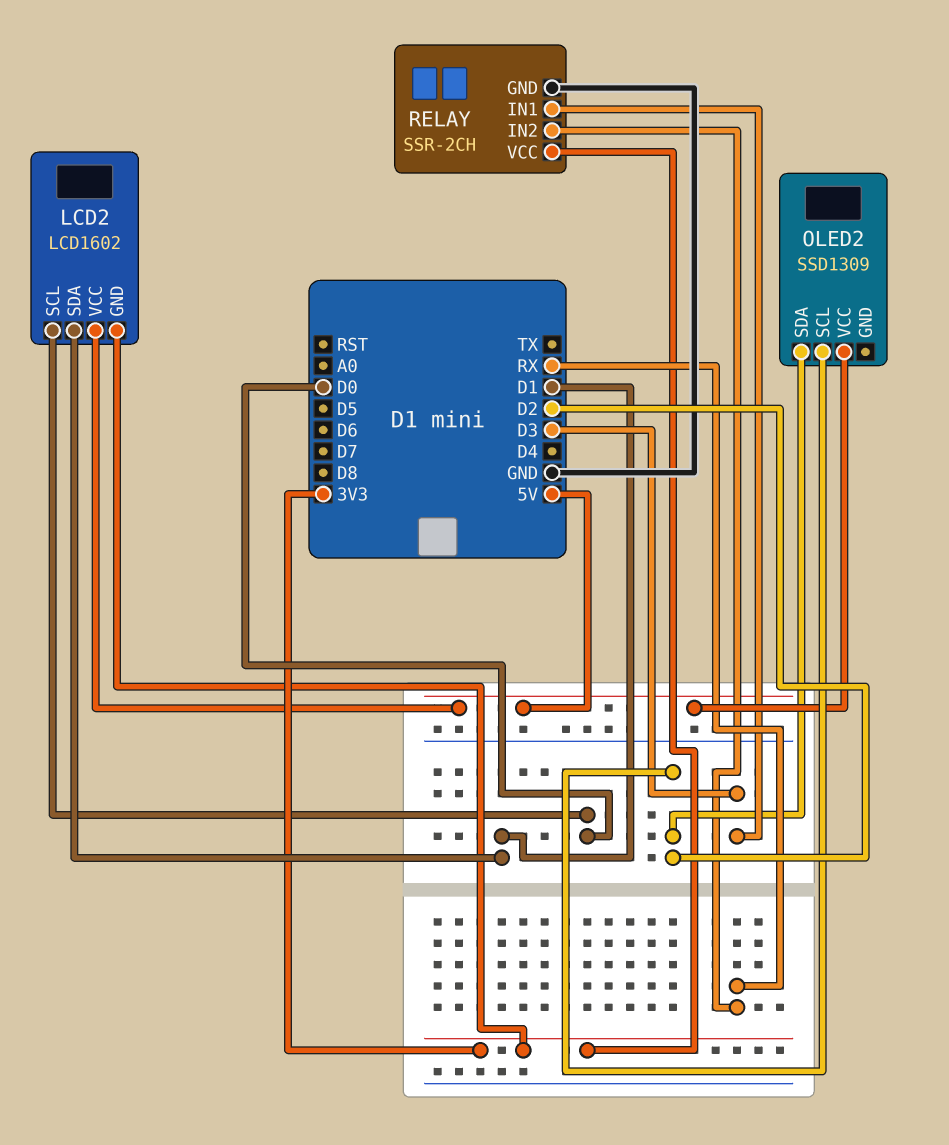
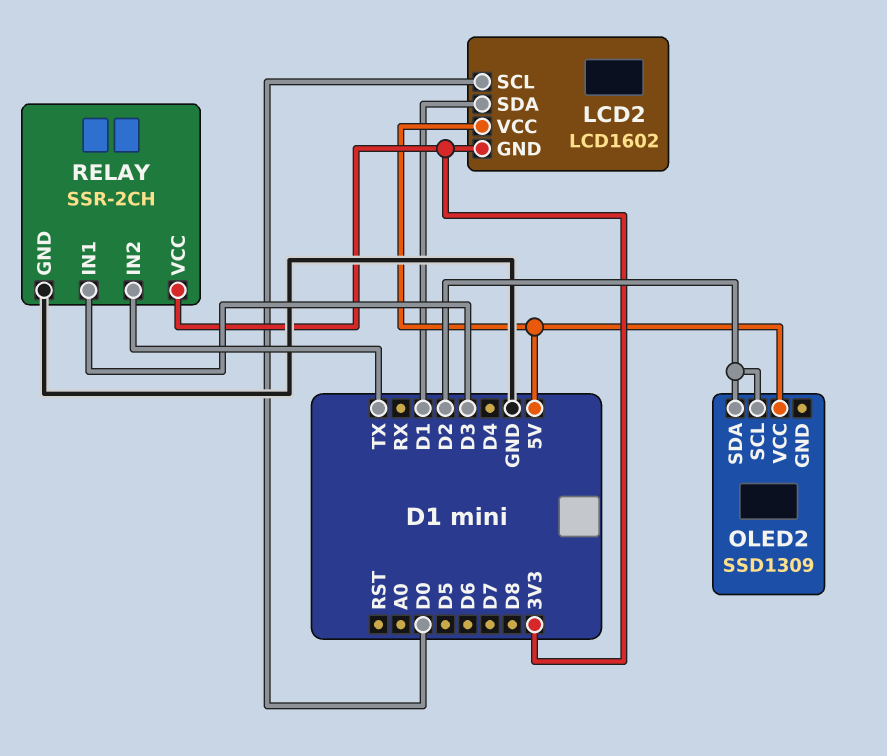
RELAY pin IN2: RX -> TX

